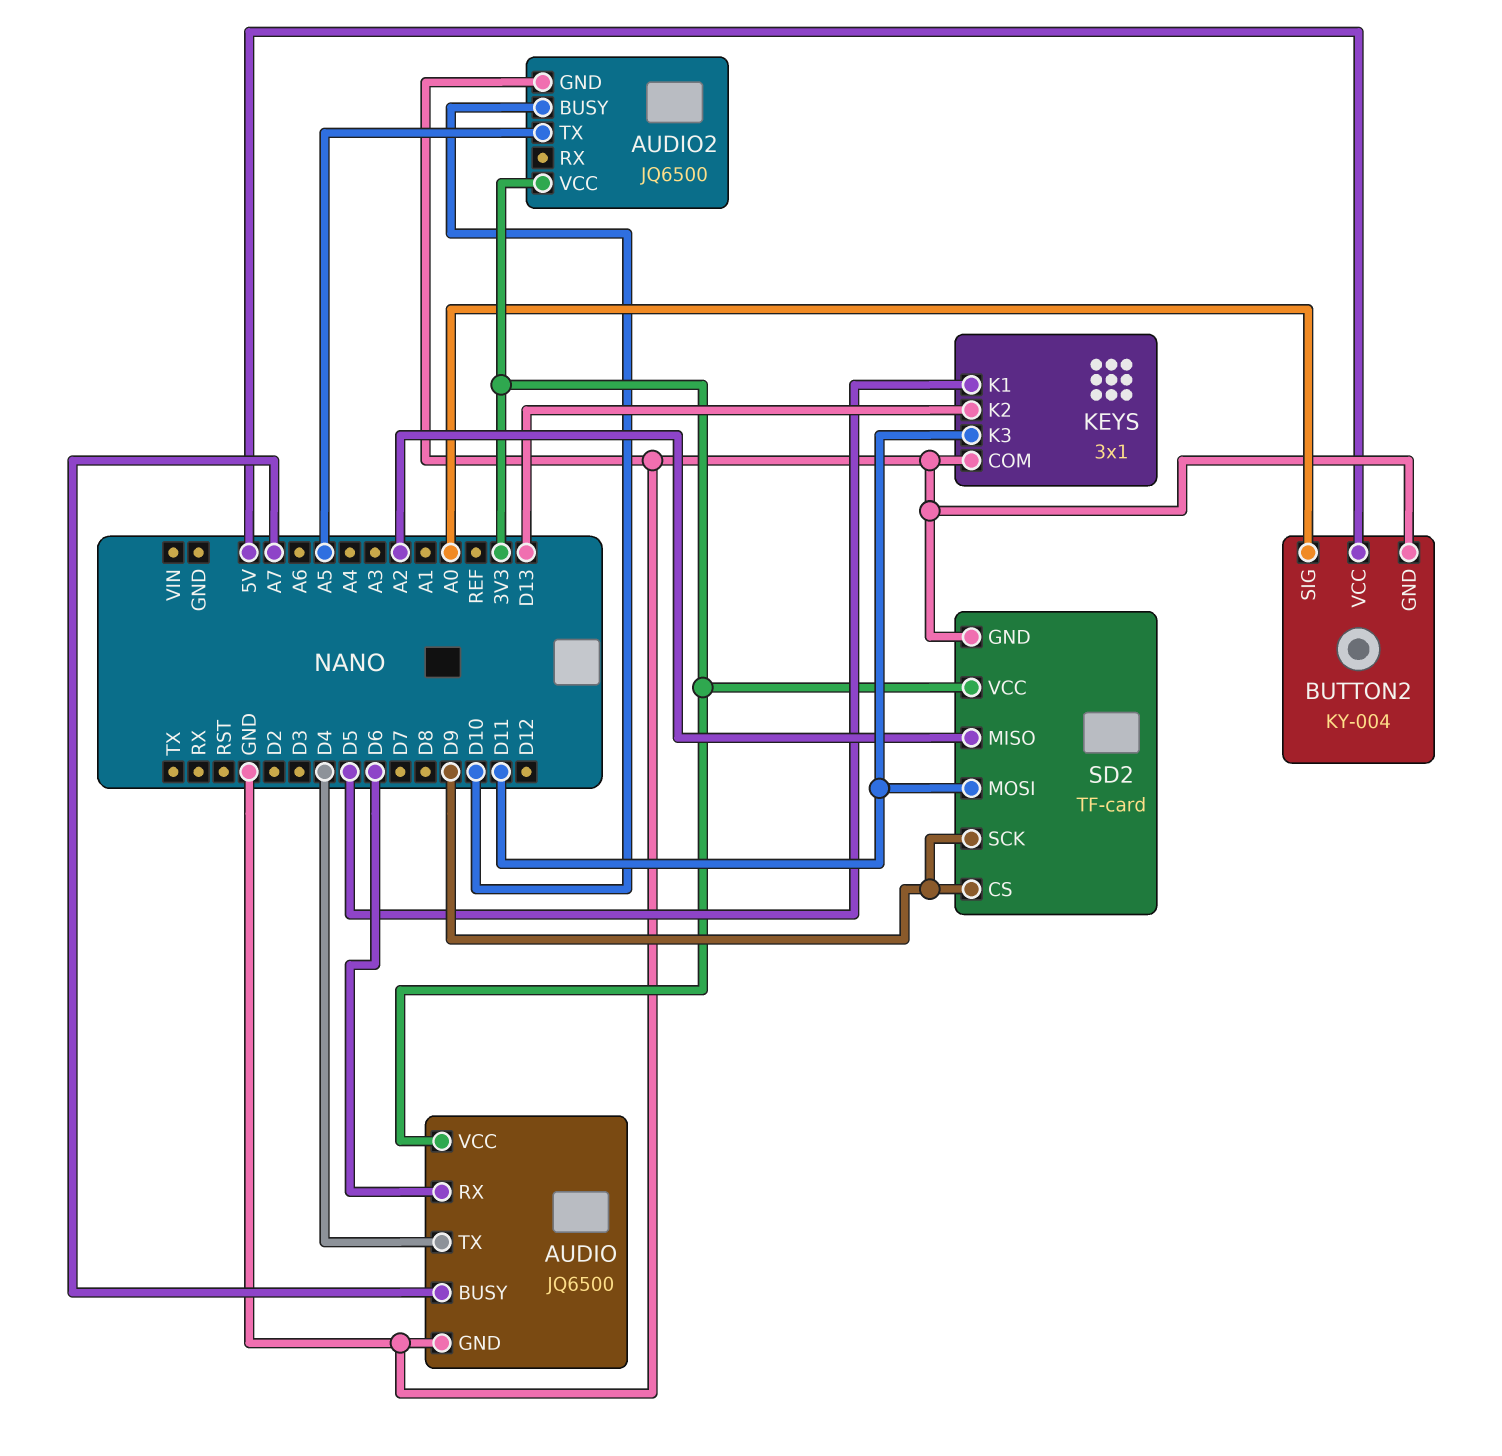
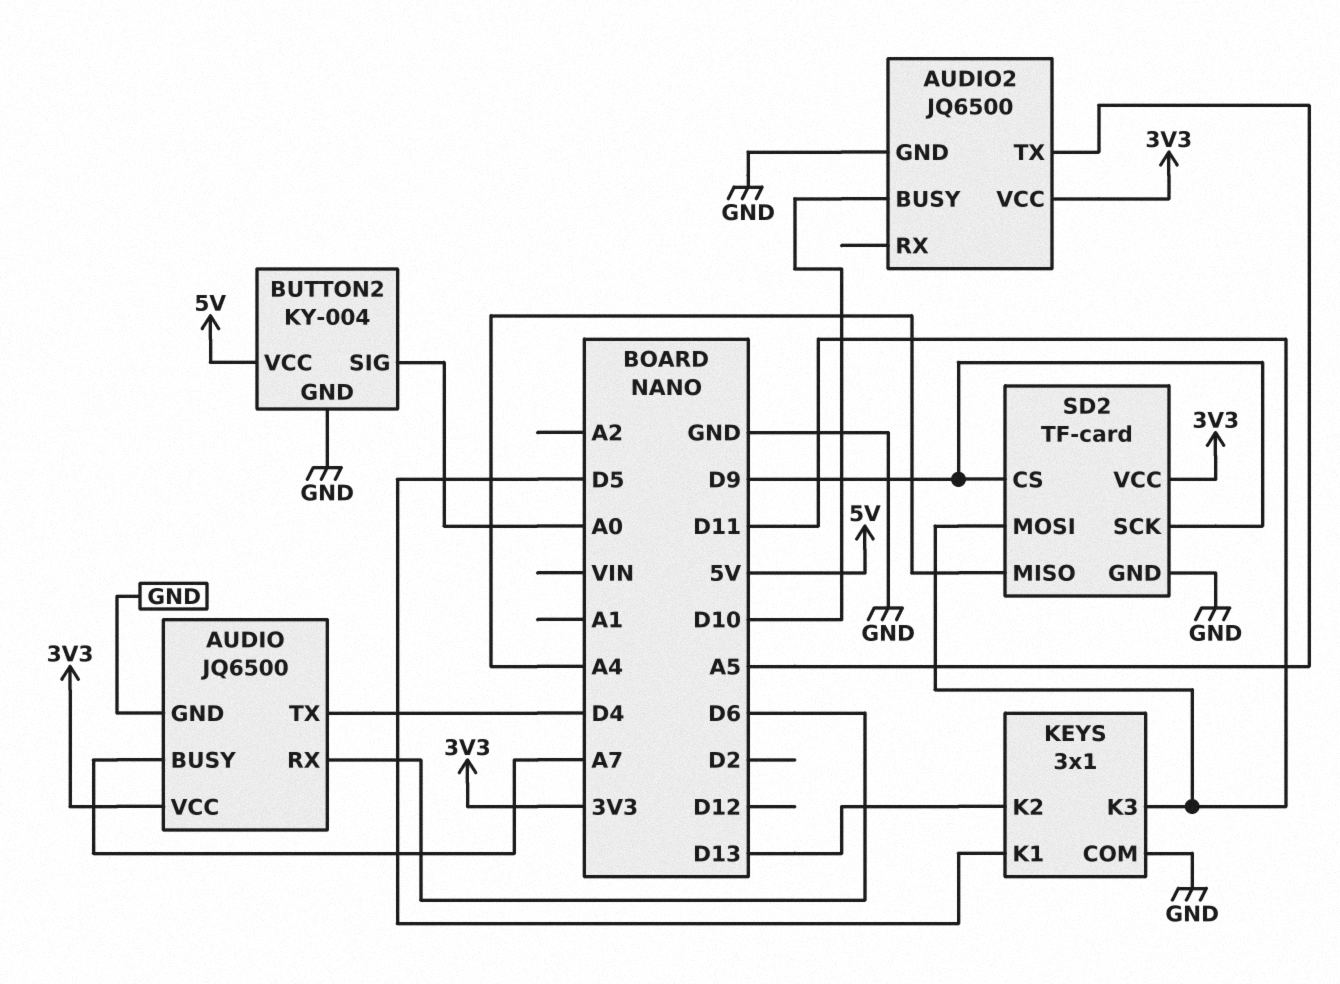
SD2 pin MISO: A2 -> A4

